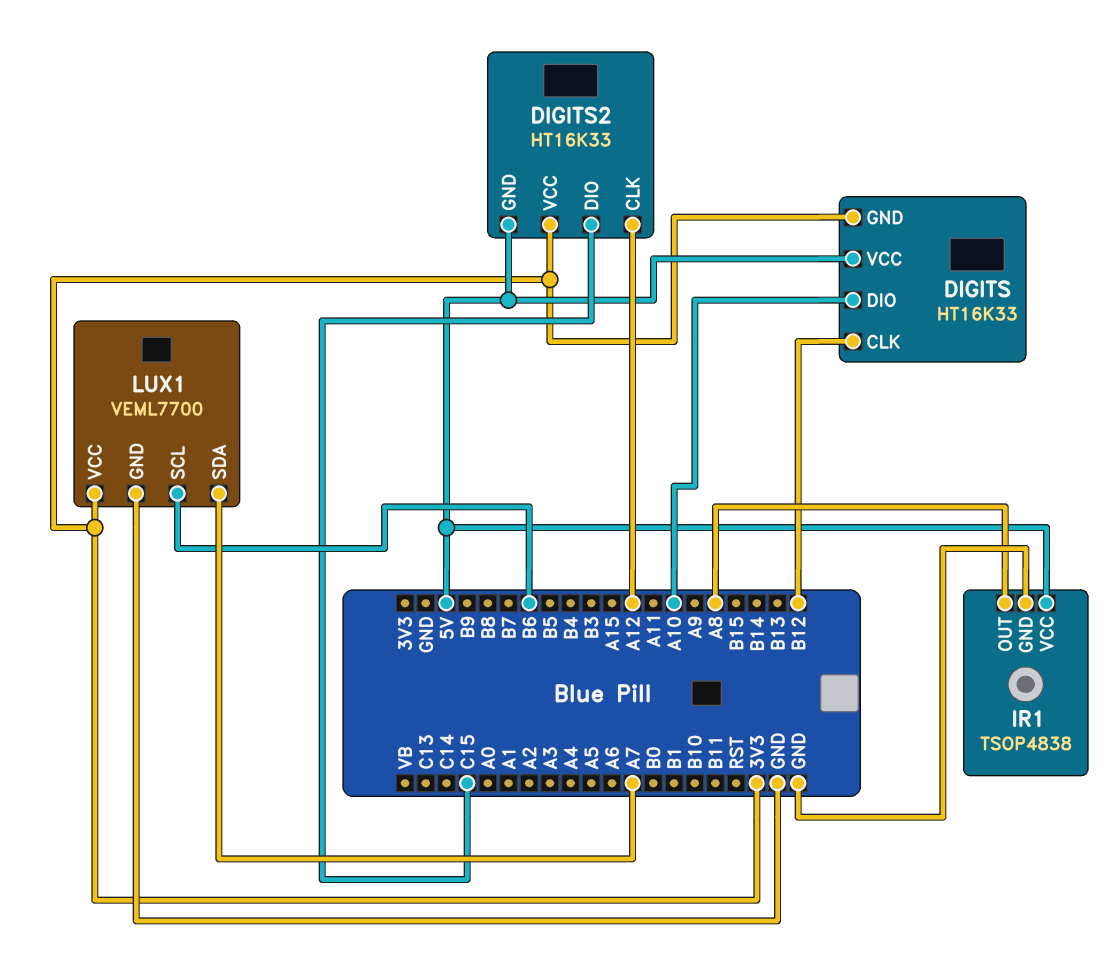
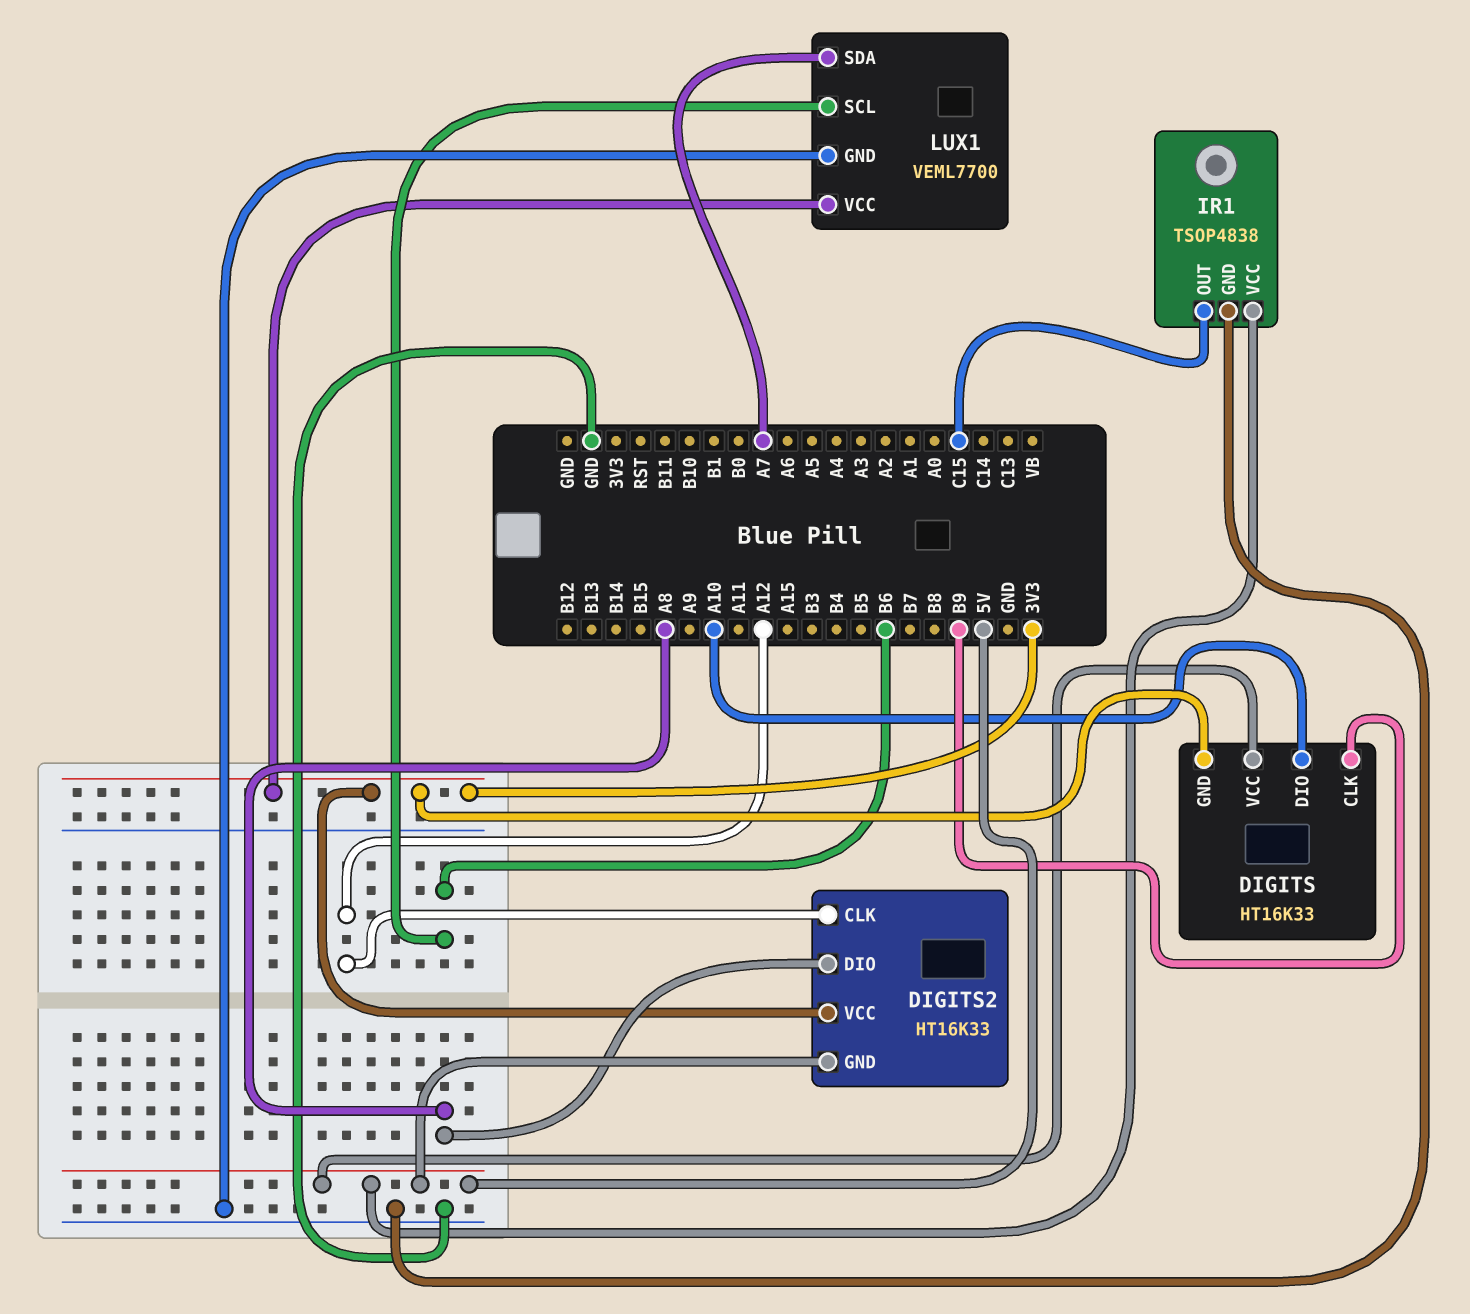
DIGITS pin CLK: B12 -> B9
DIGITS2 pin DIO: C15 -> A8
IR1 pin OUT: A8 -> C15

